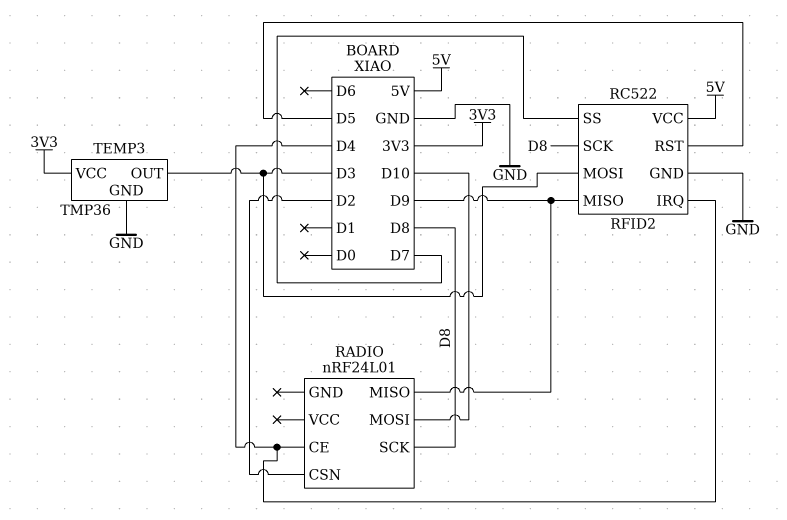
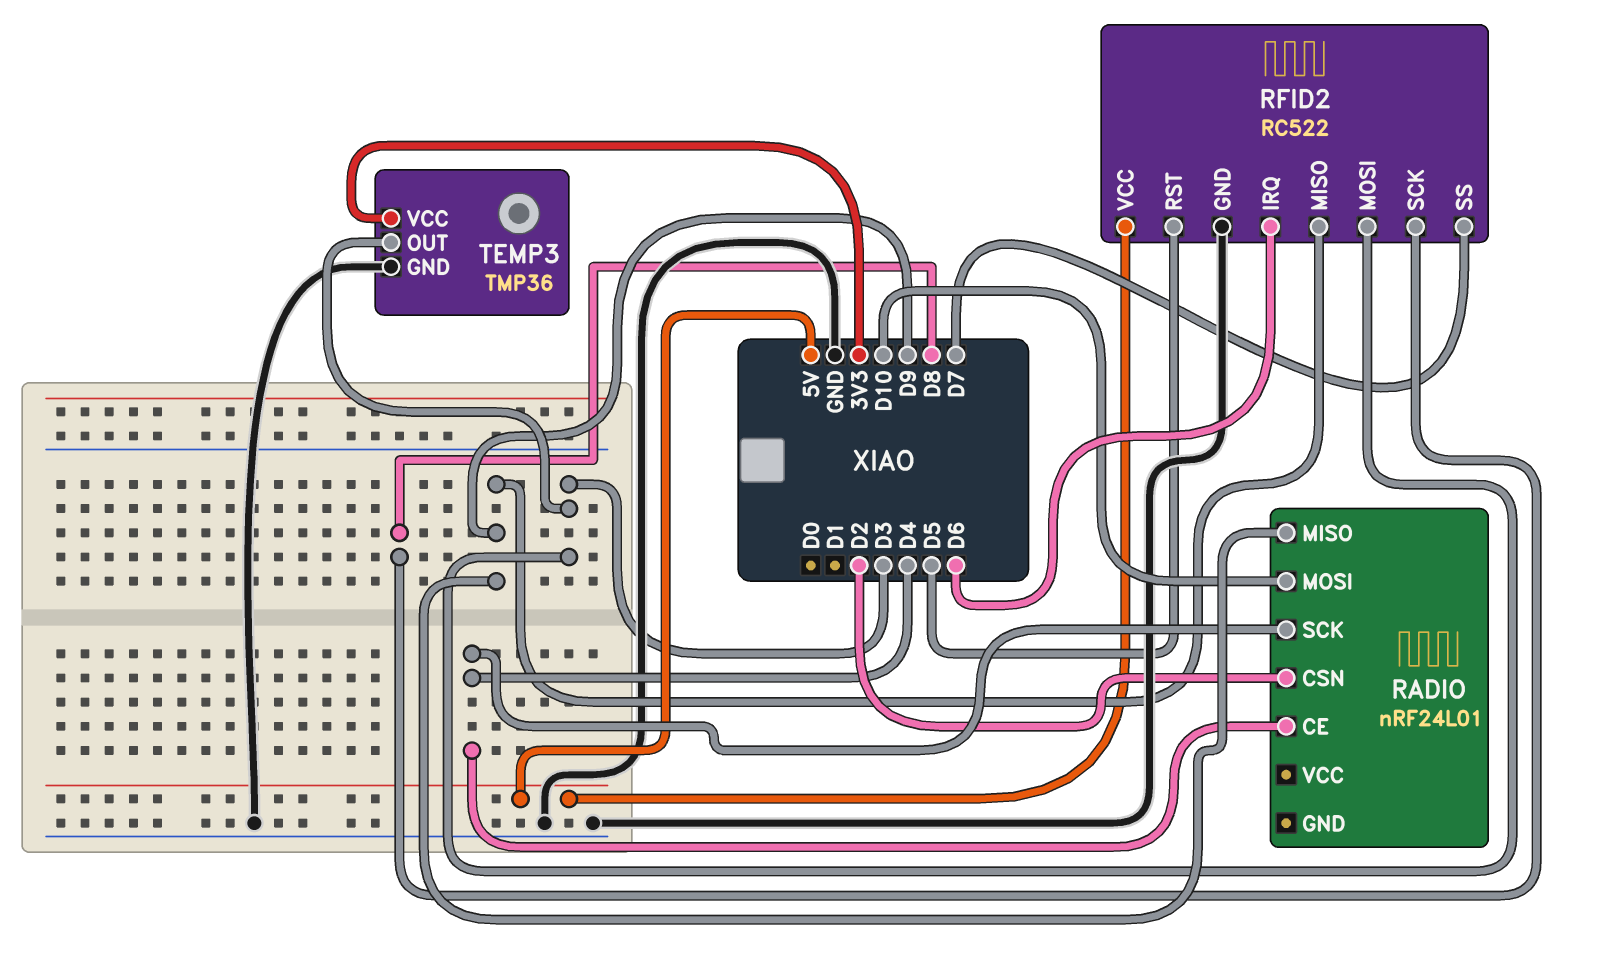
RADIO pin SCK: D8 -> D4
RFID2 pin IRQ: D4 -> D6

